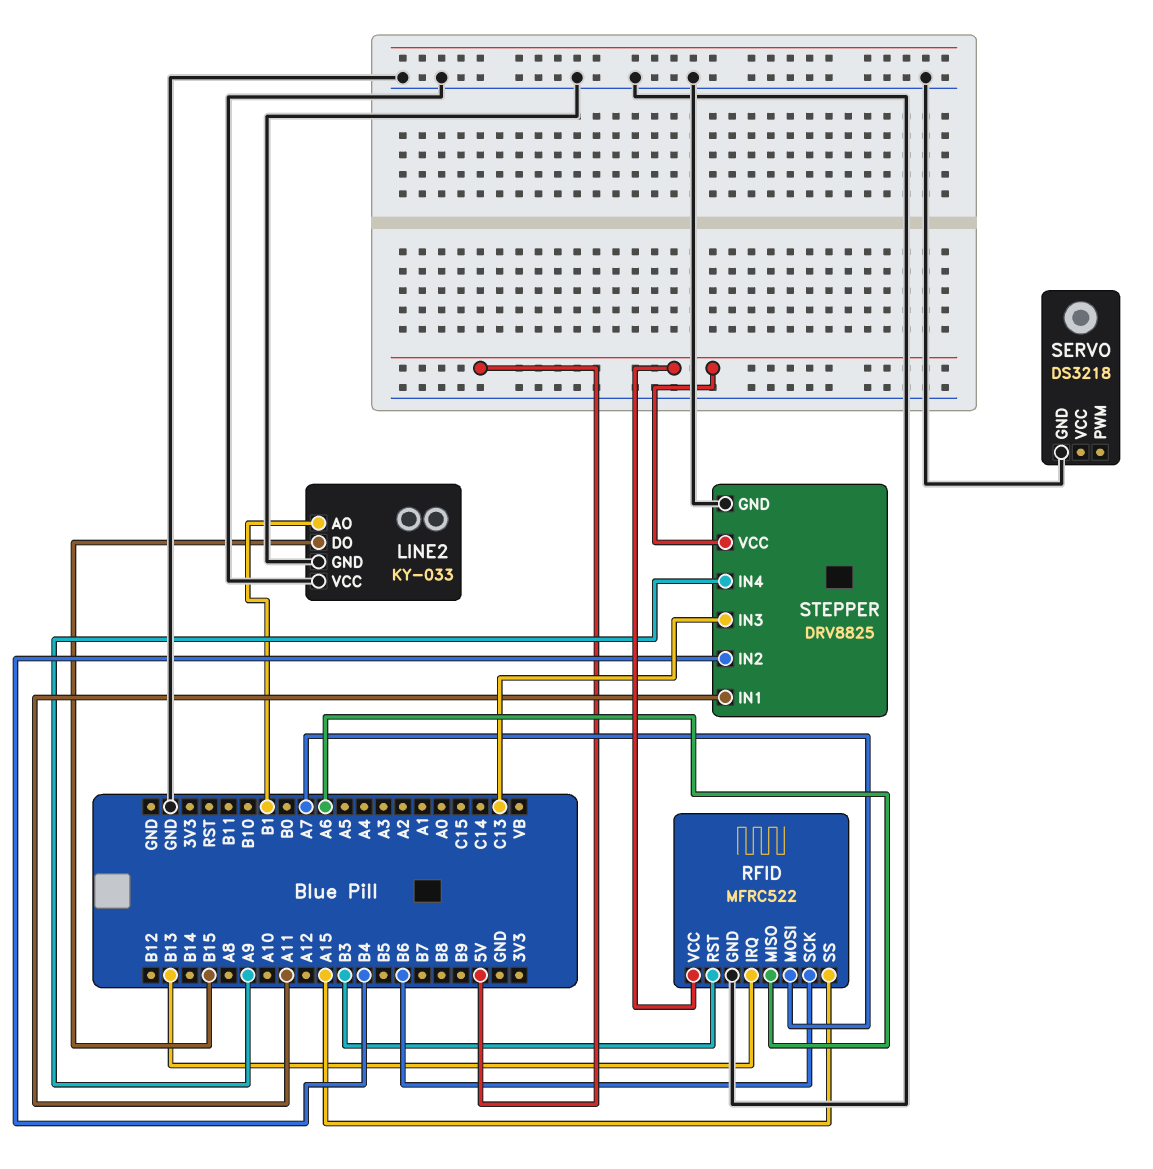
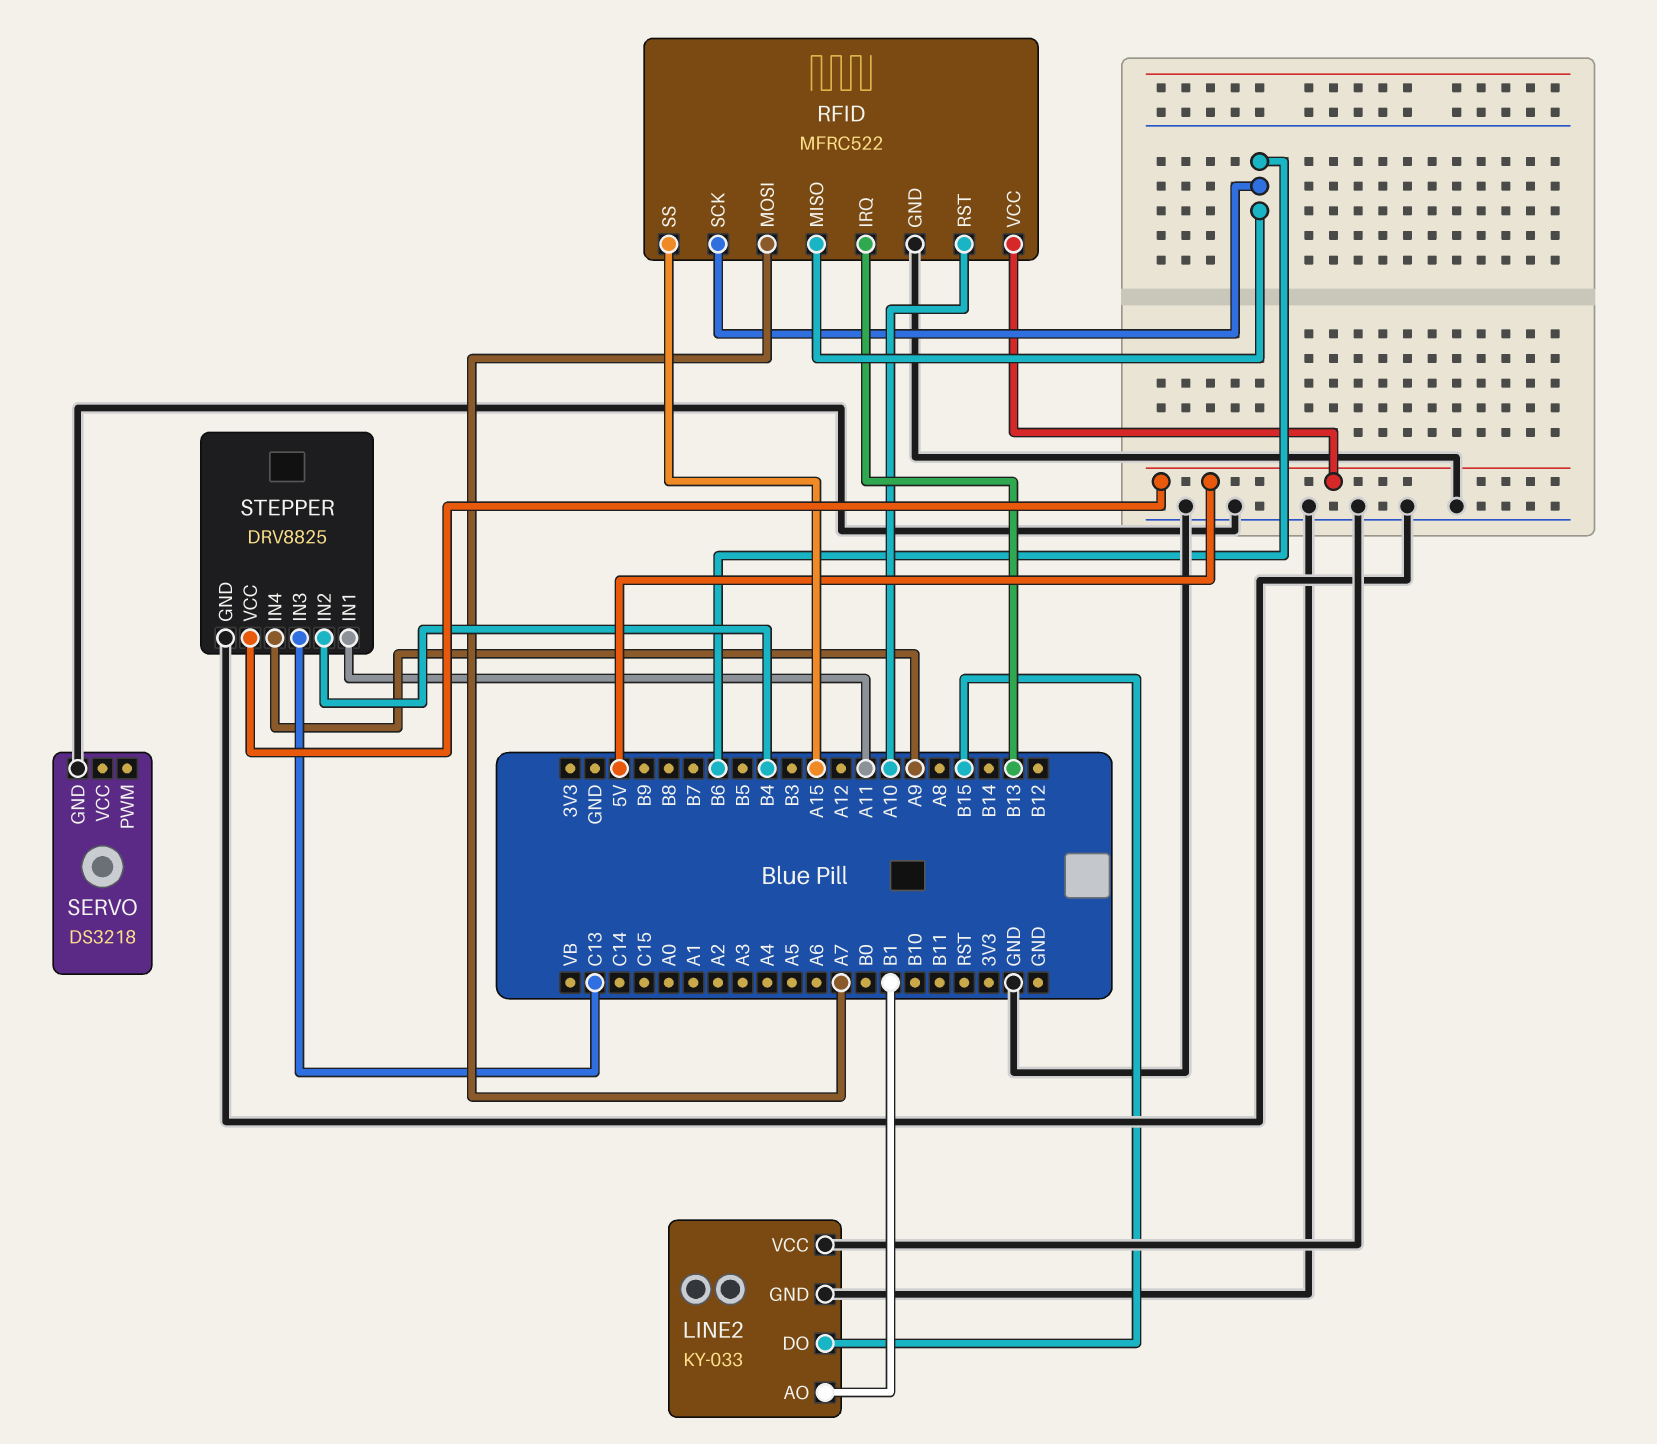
RFID pin MISO: A6 -> B6
RFID pin RST: B3 -> A10

